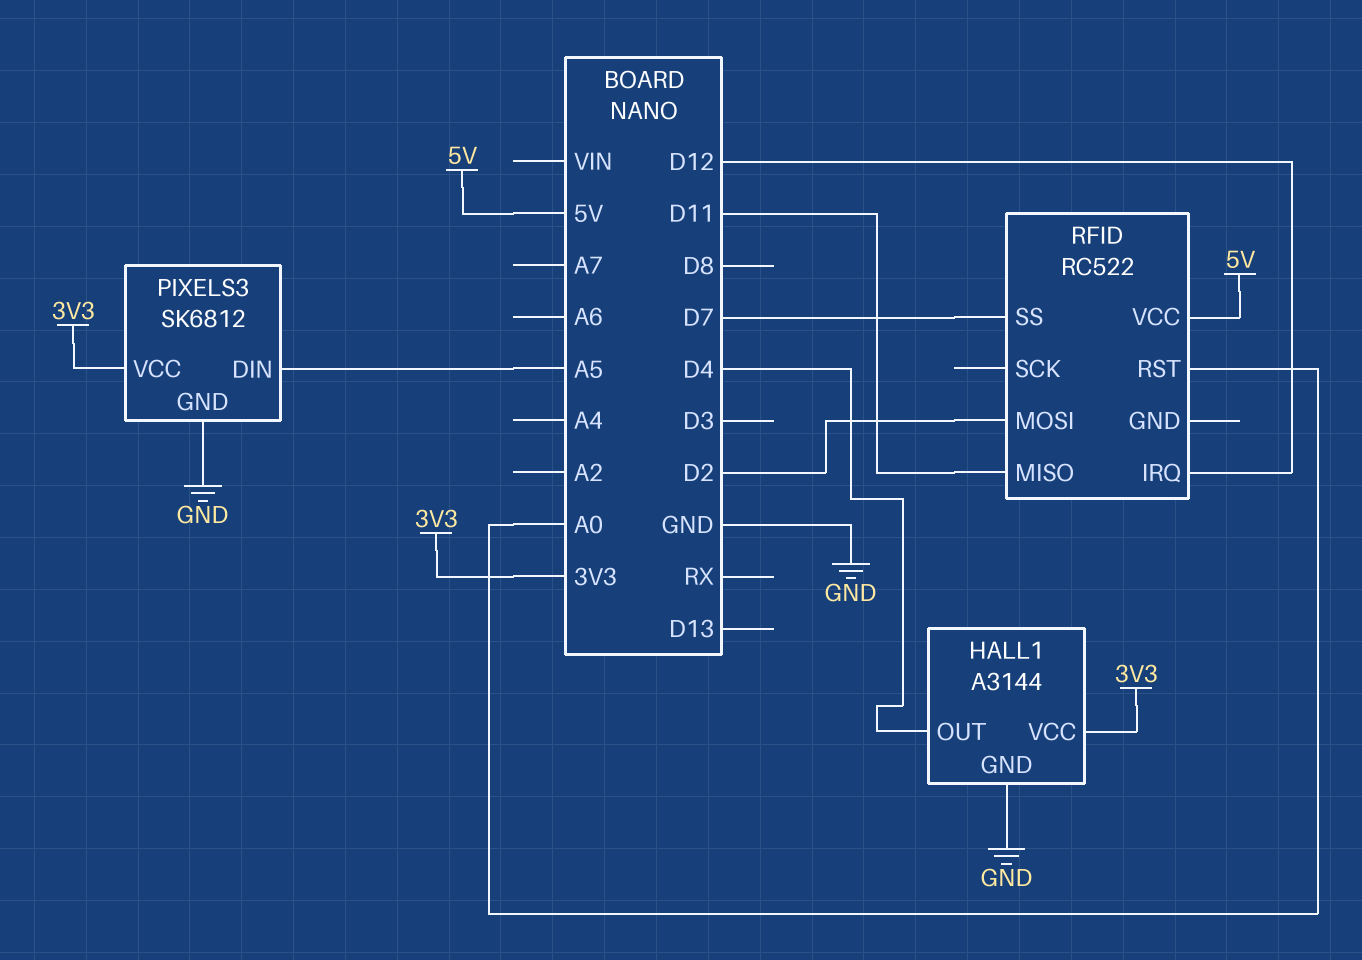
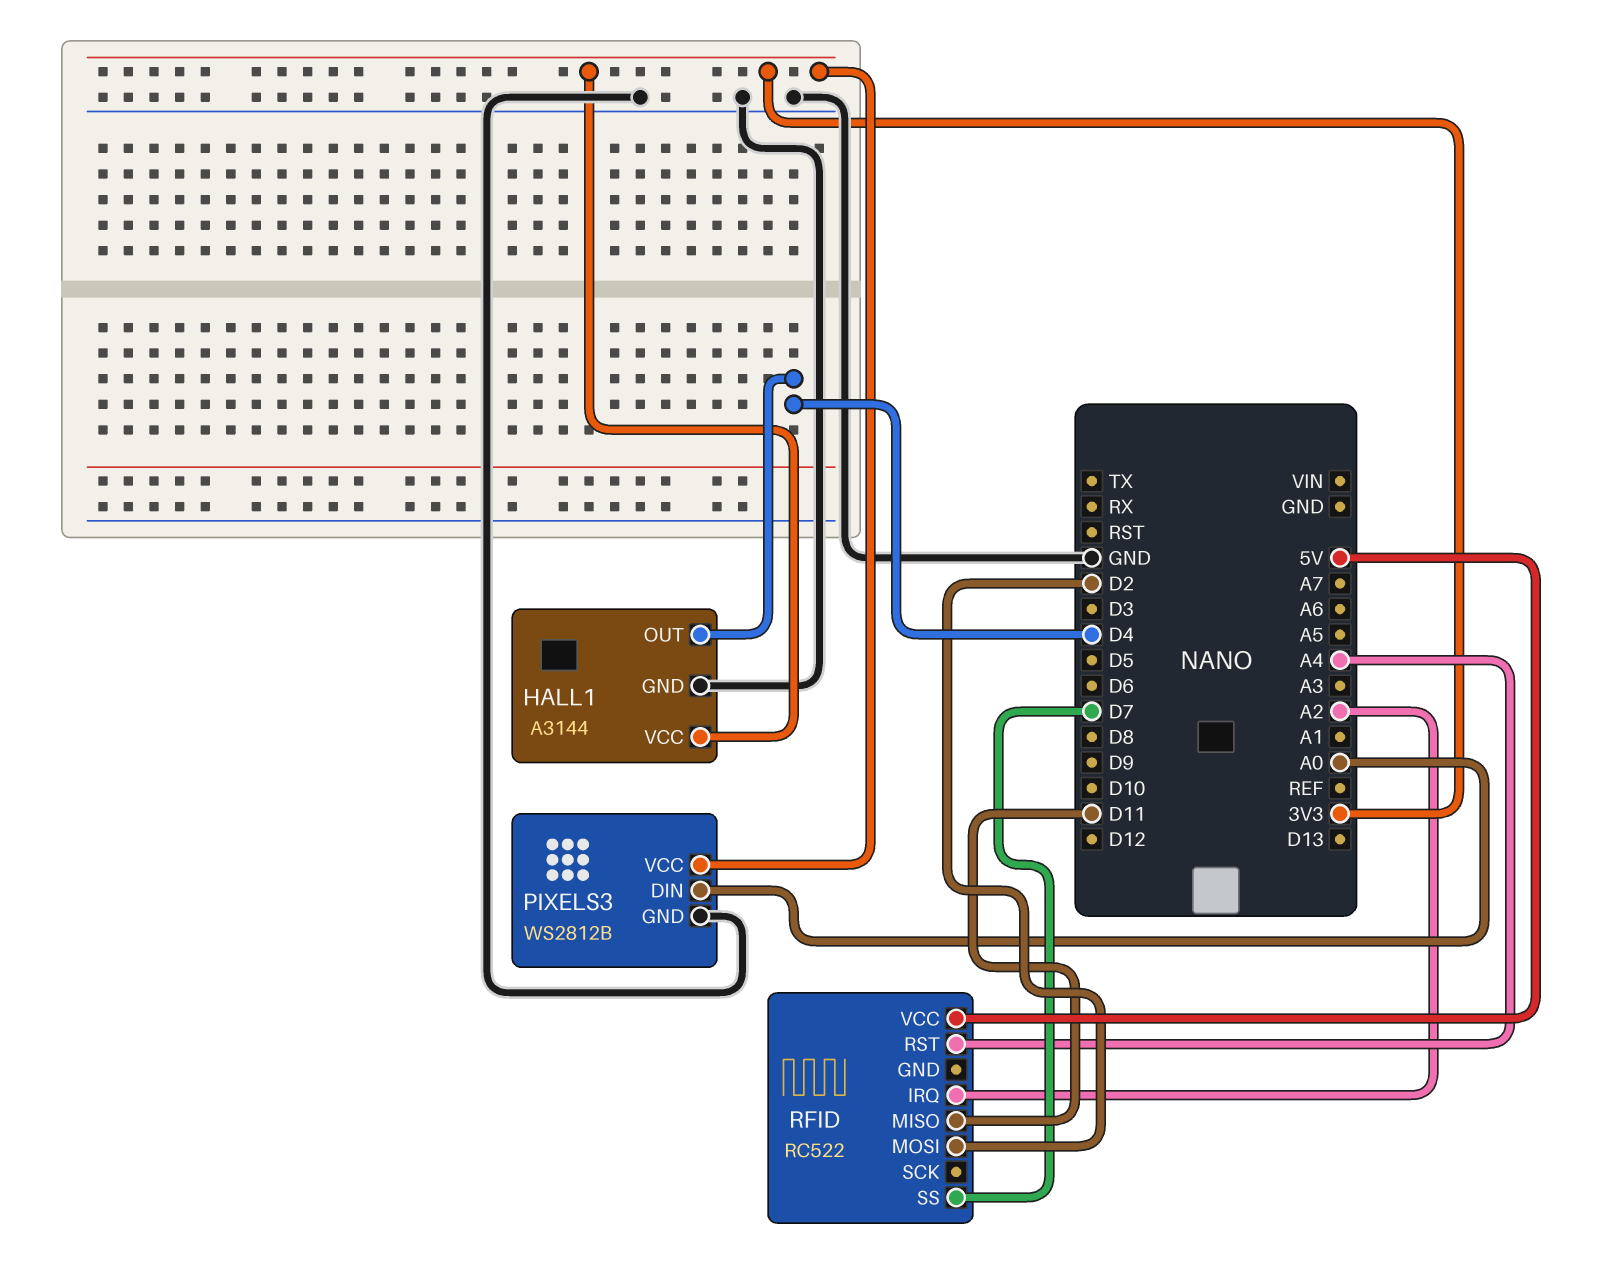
PIXELS3: SK6812 -> WS2812B
PIXELS3 pin DIN: A5 -> A0
RFID pin IRQ: D12 -> A2
RFID pin RST: A0 -> A4

